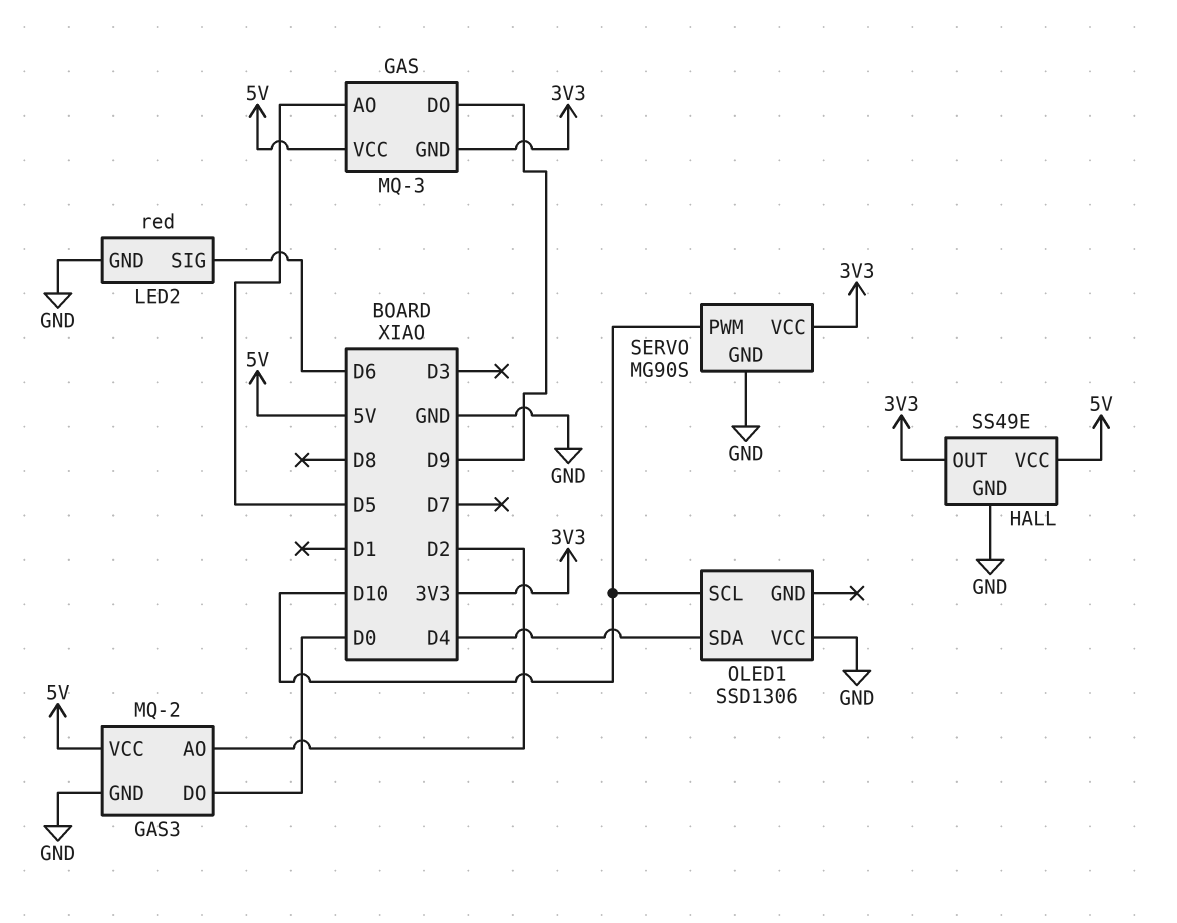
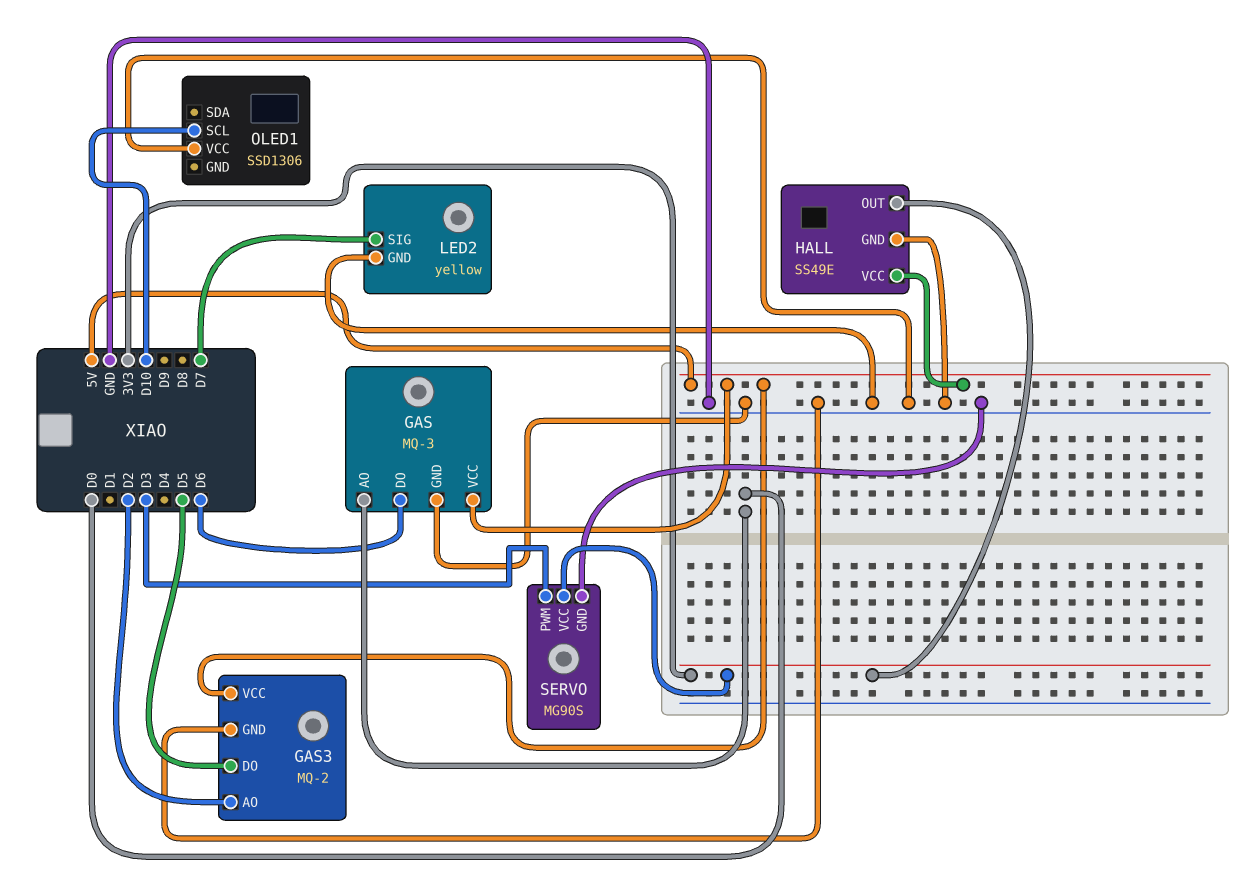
GAS pin AO: D5 -> D0
GAS pin DO: D9 -> D6
GAS pin GND: 3V3 -> GND
GAS3 pin DO: D0 -> D5
LED2: red -> yellow
LED2 pin SIG: D6 -> D7
OLED1 pin SDA: D4 -> none
SERVO pin PWM: D10 -> D3

